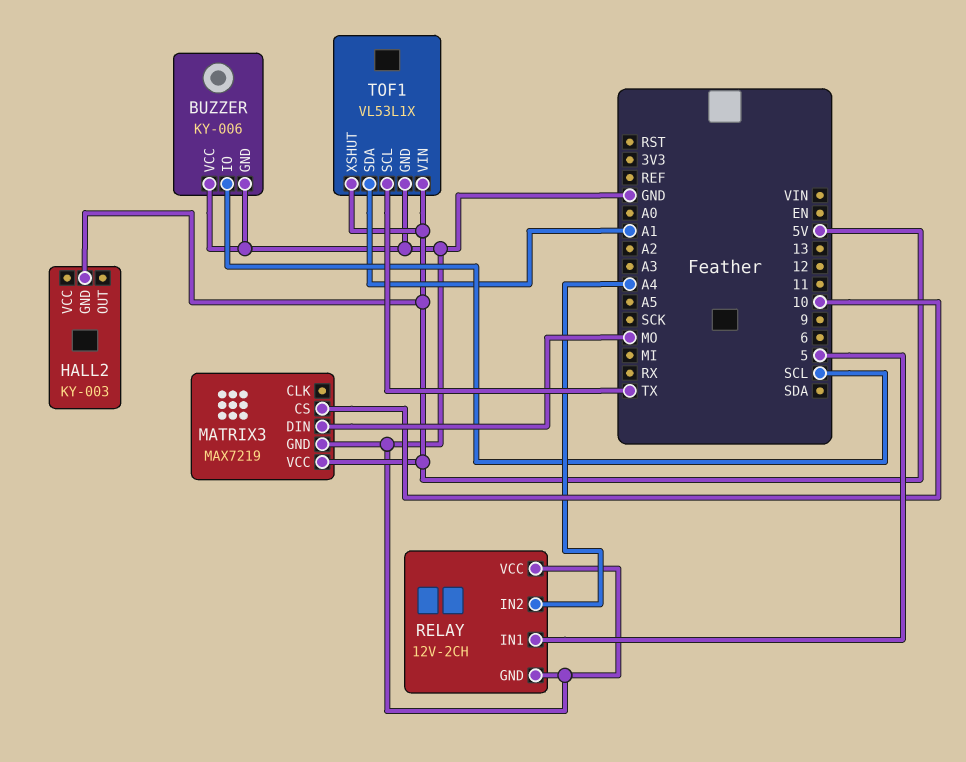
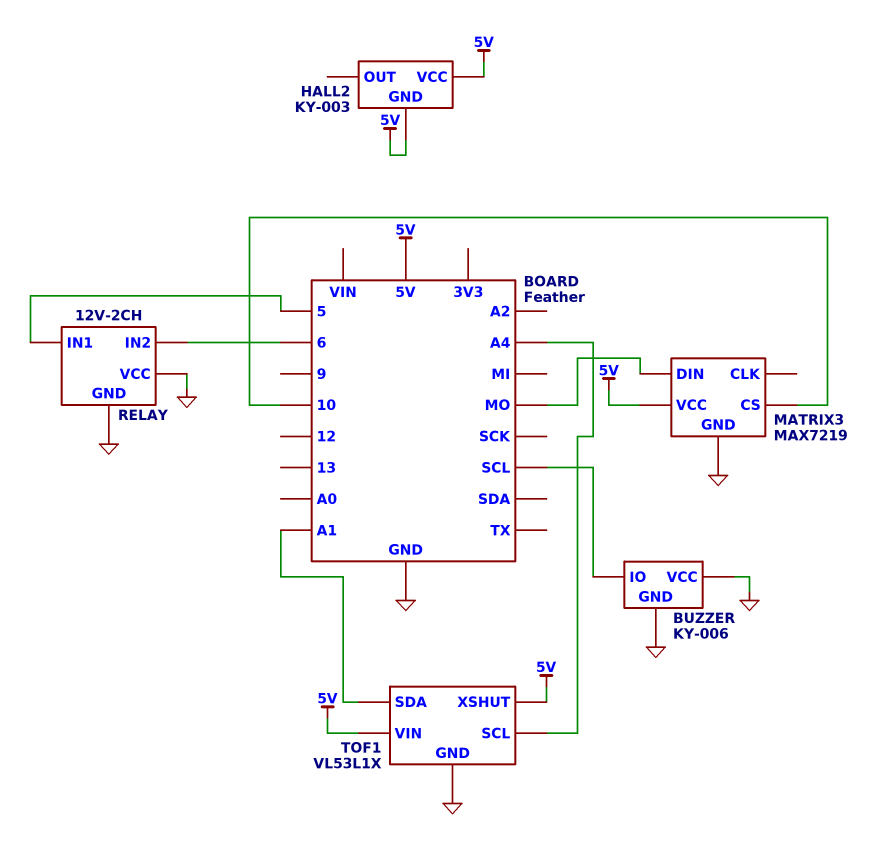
HALL2 pin VCC: none -> 5V
RELAY pin IN2: A4 -> 6
TOF1 pin SCL: TX -> A4

